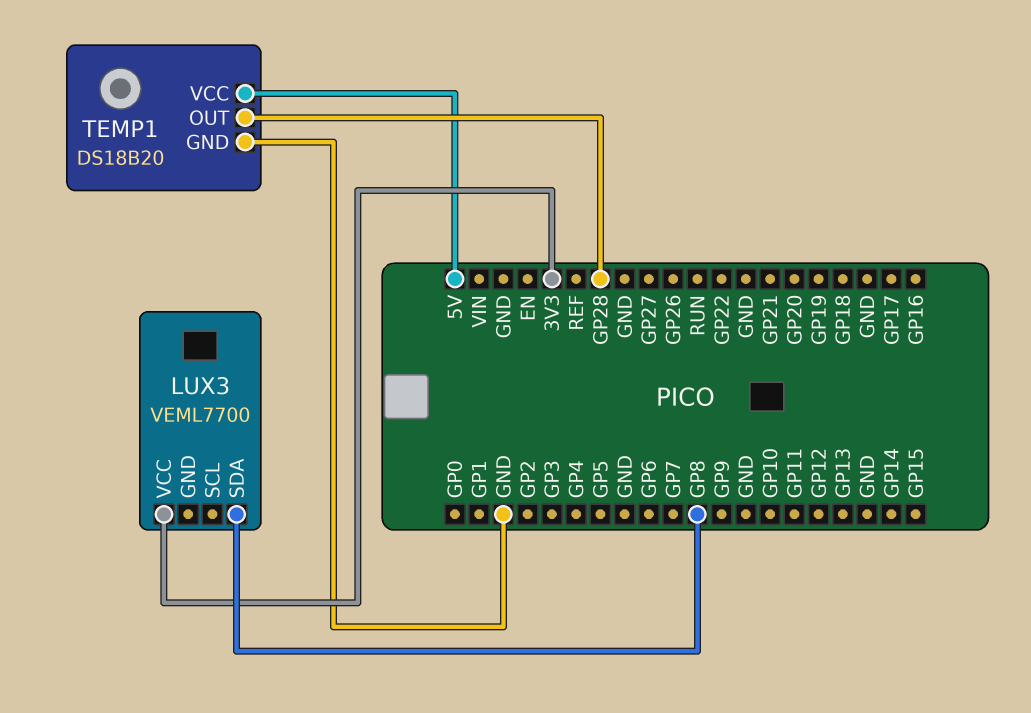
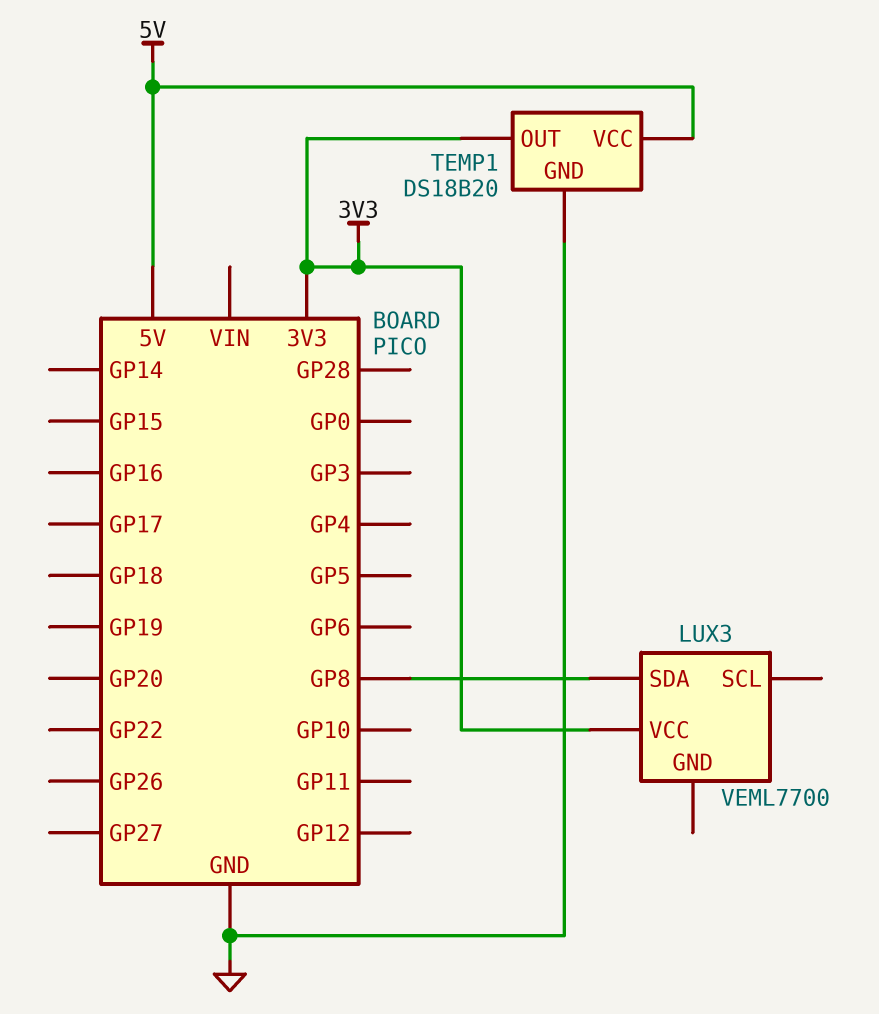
TEMP1 pin OUT: GP28 -> 3V3

